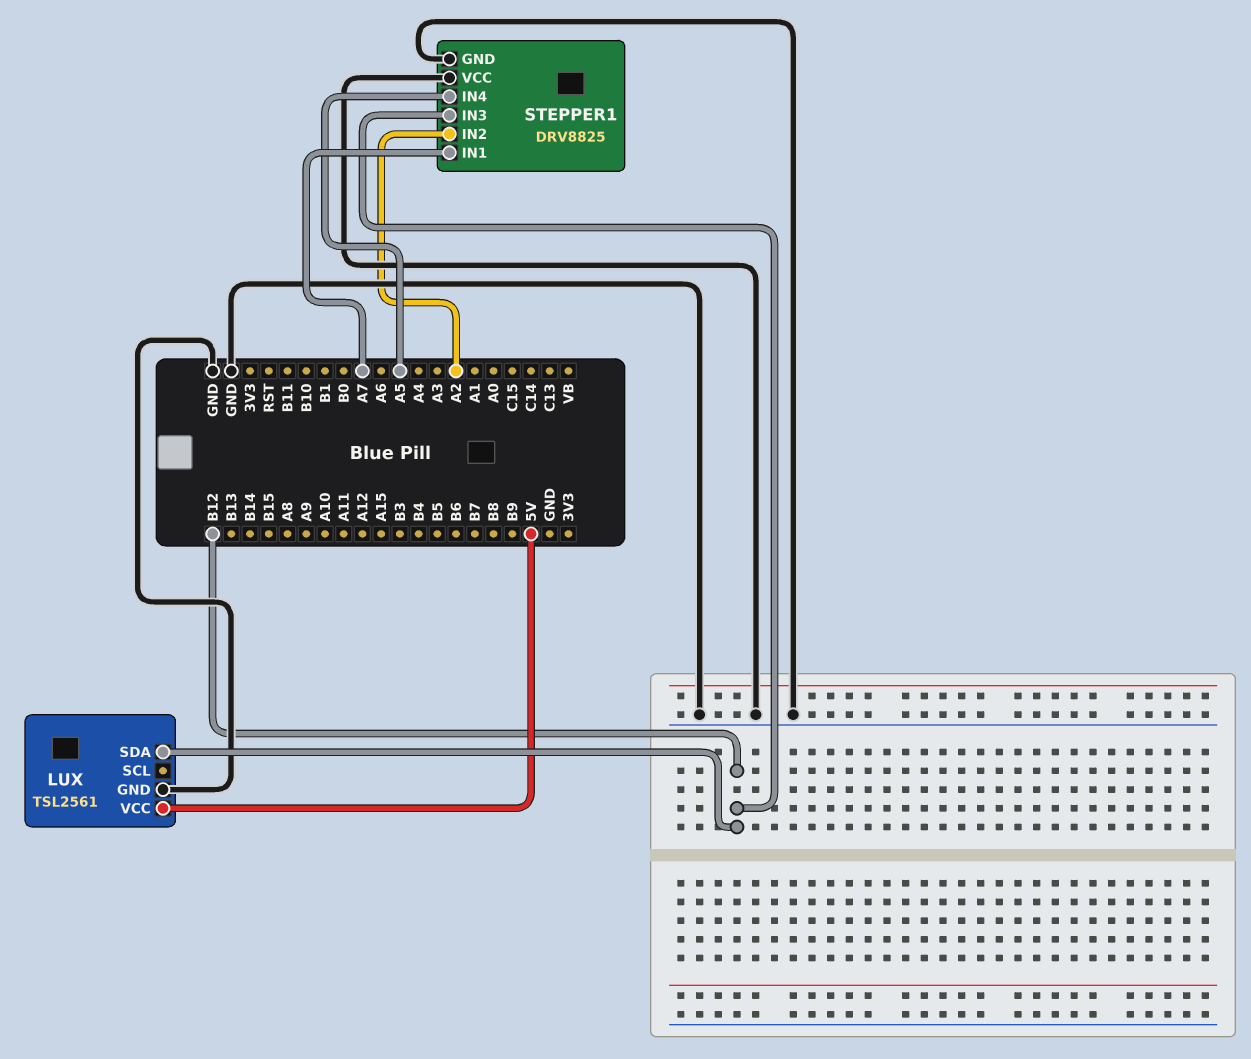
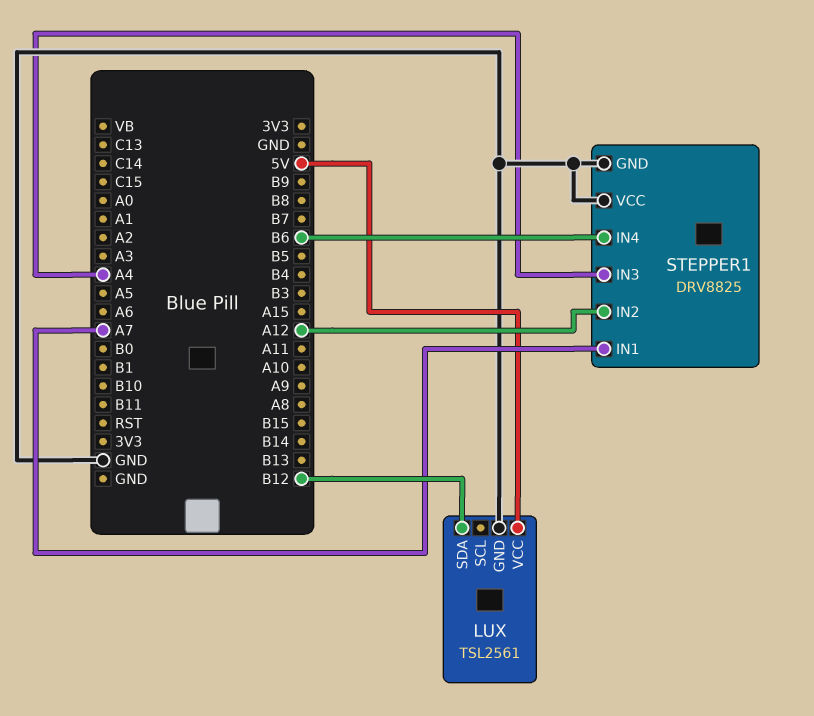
STEPPER1 pin IN2: A2 -> A12
STEPPER1 pin IN3: B12 -> A4
STEPPER1 pin IN4: A5 -> B6

